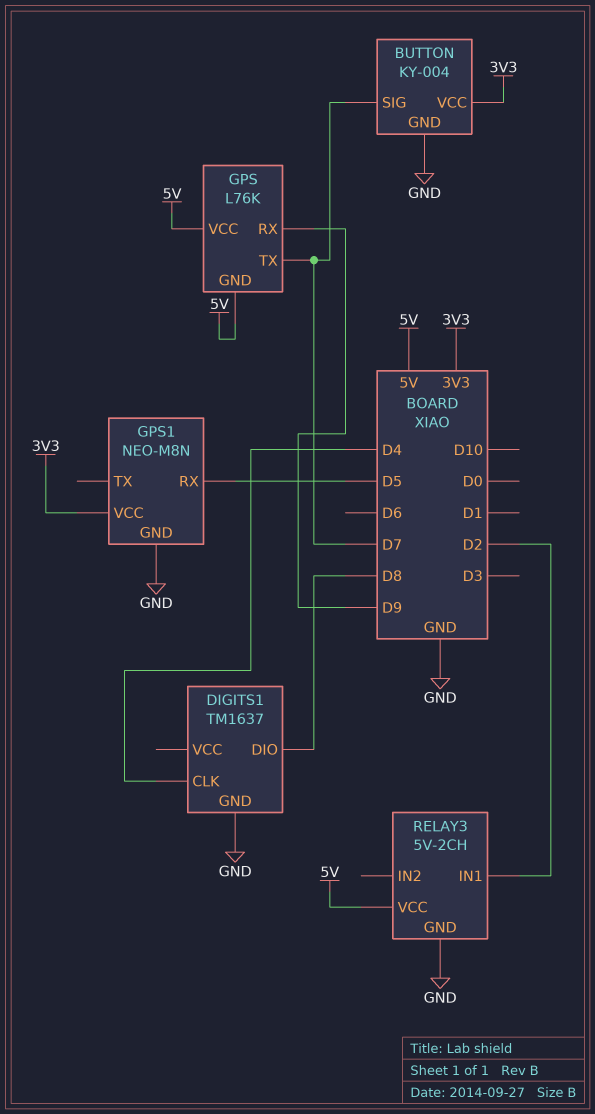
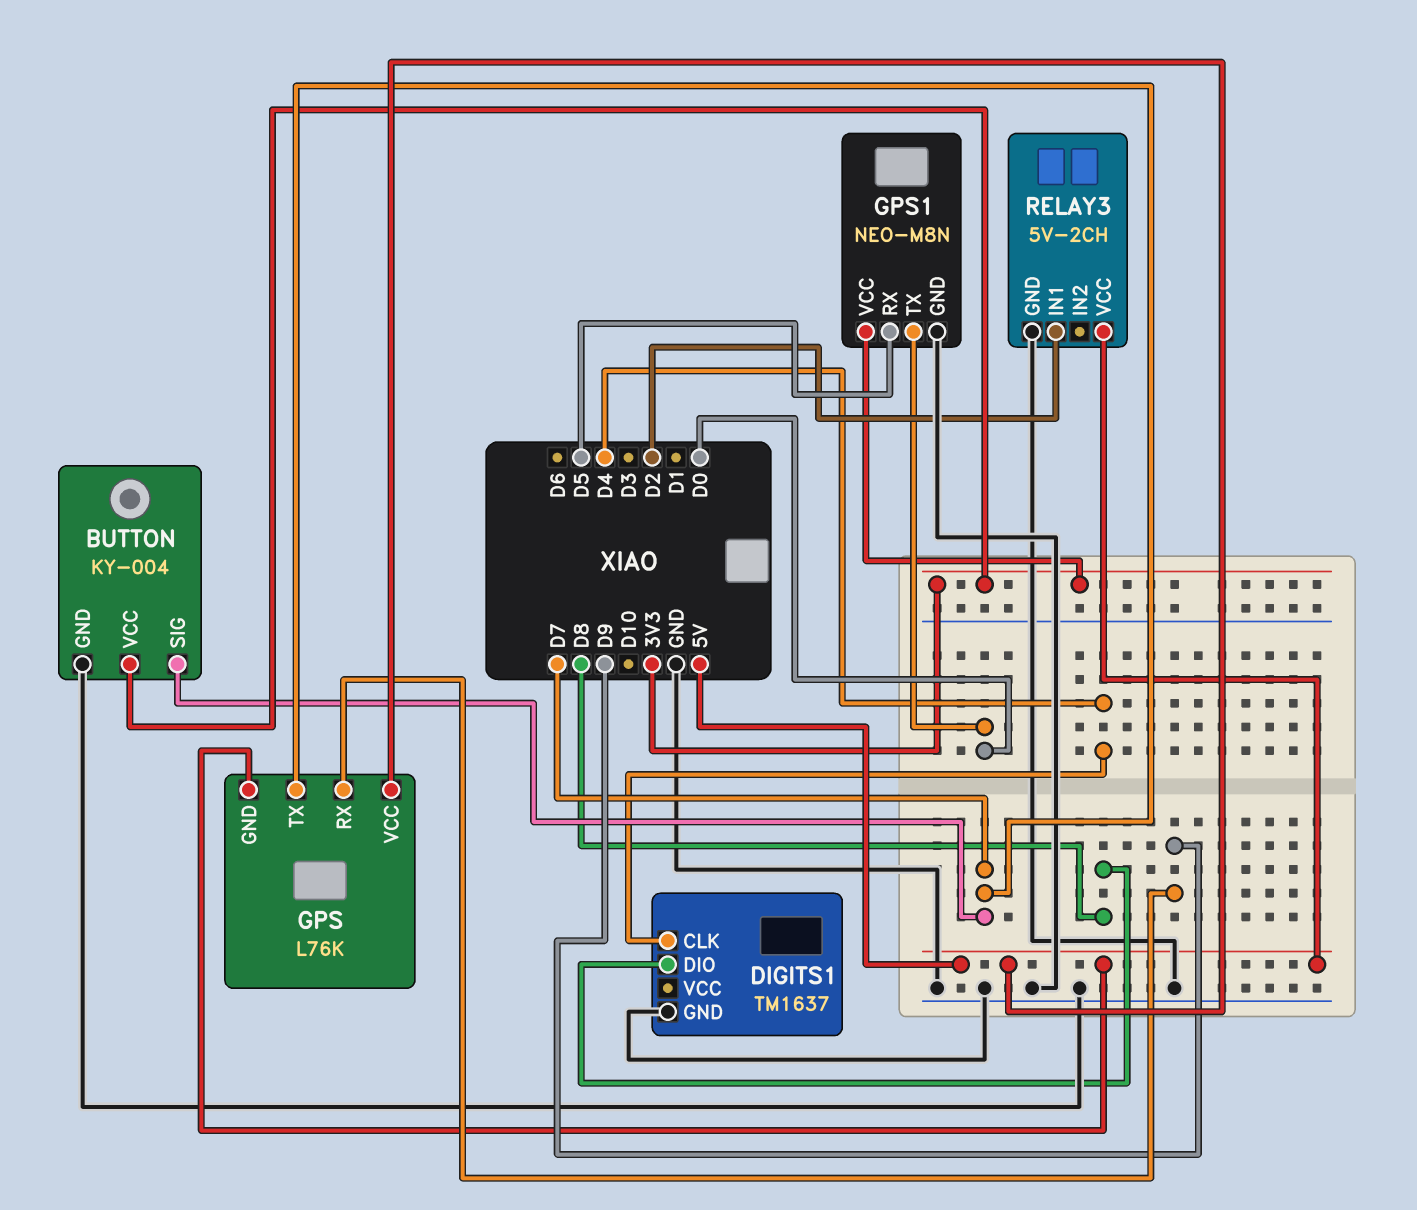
GPS1 pin TX: none -> D0

